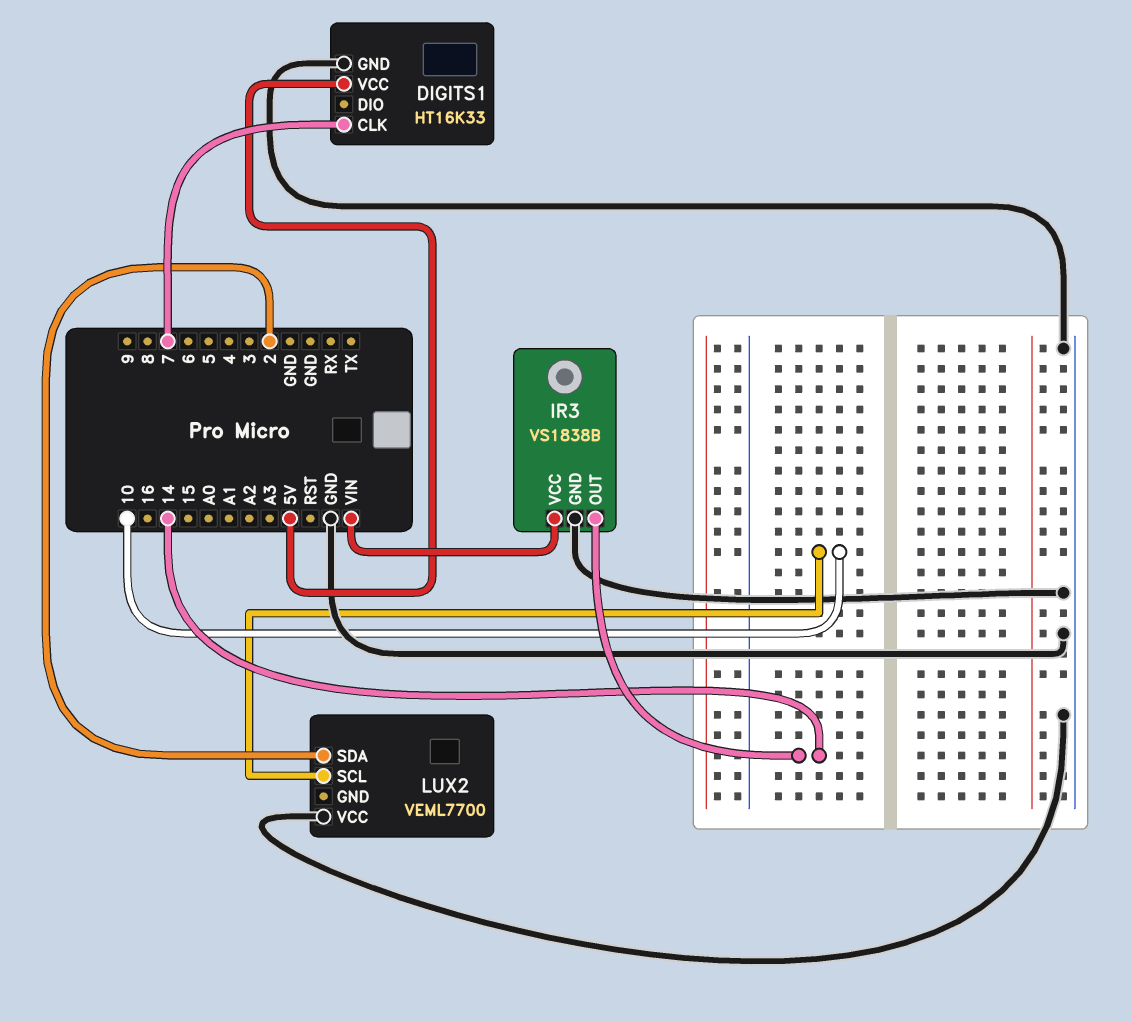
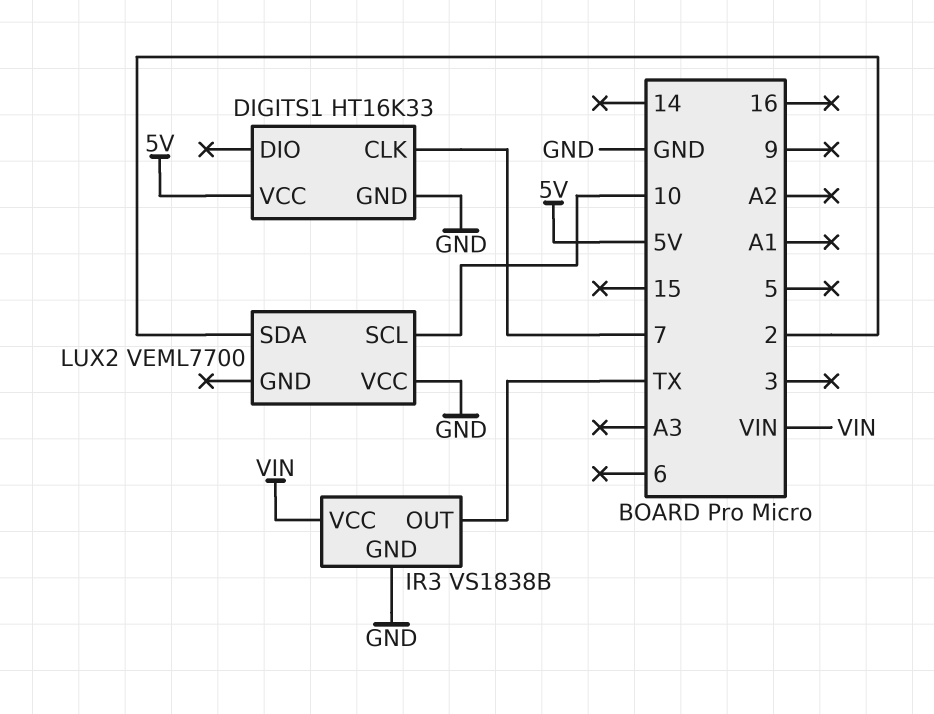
IR3 pin OUT: 14 -> TX

